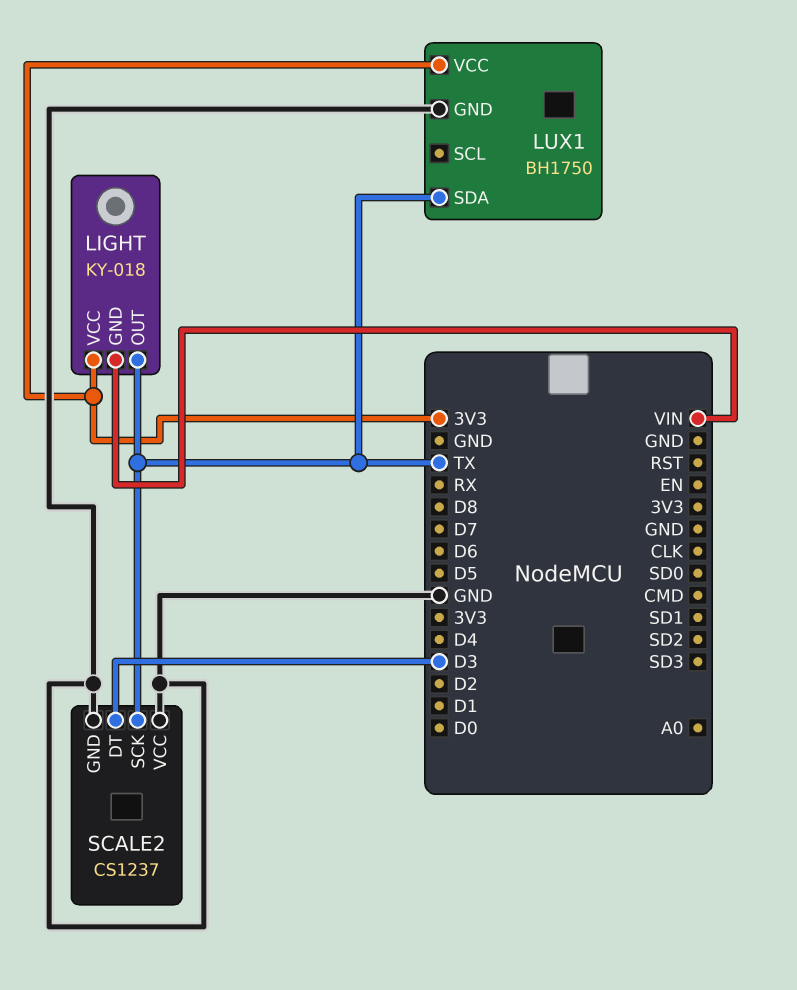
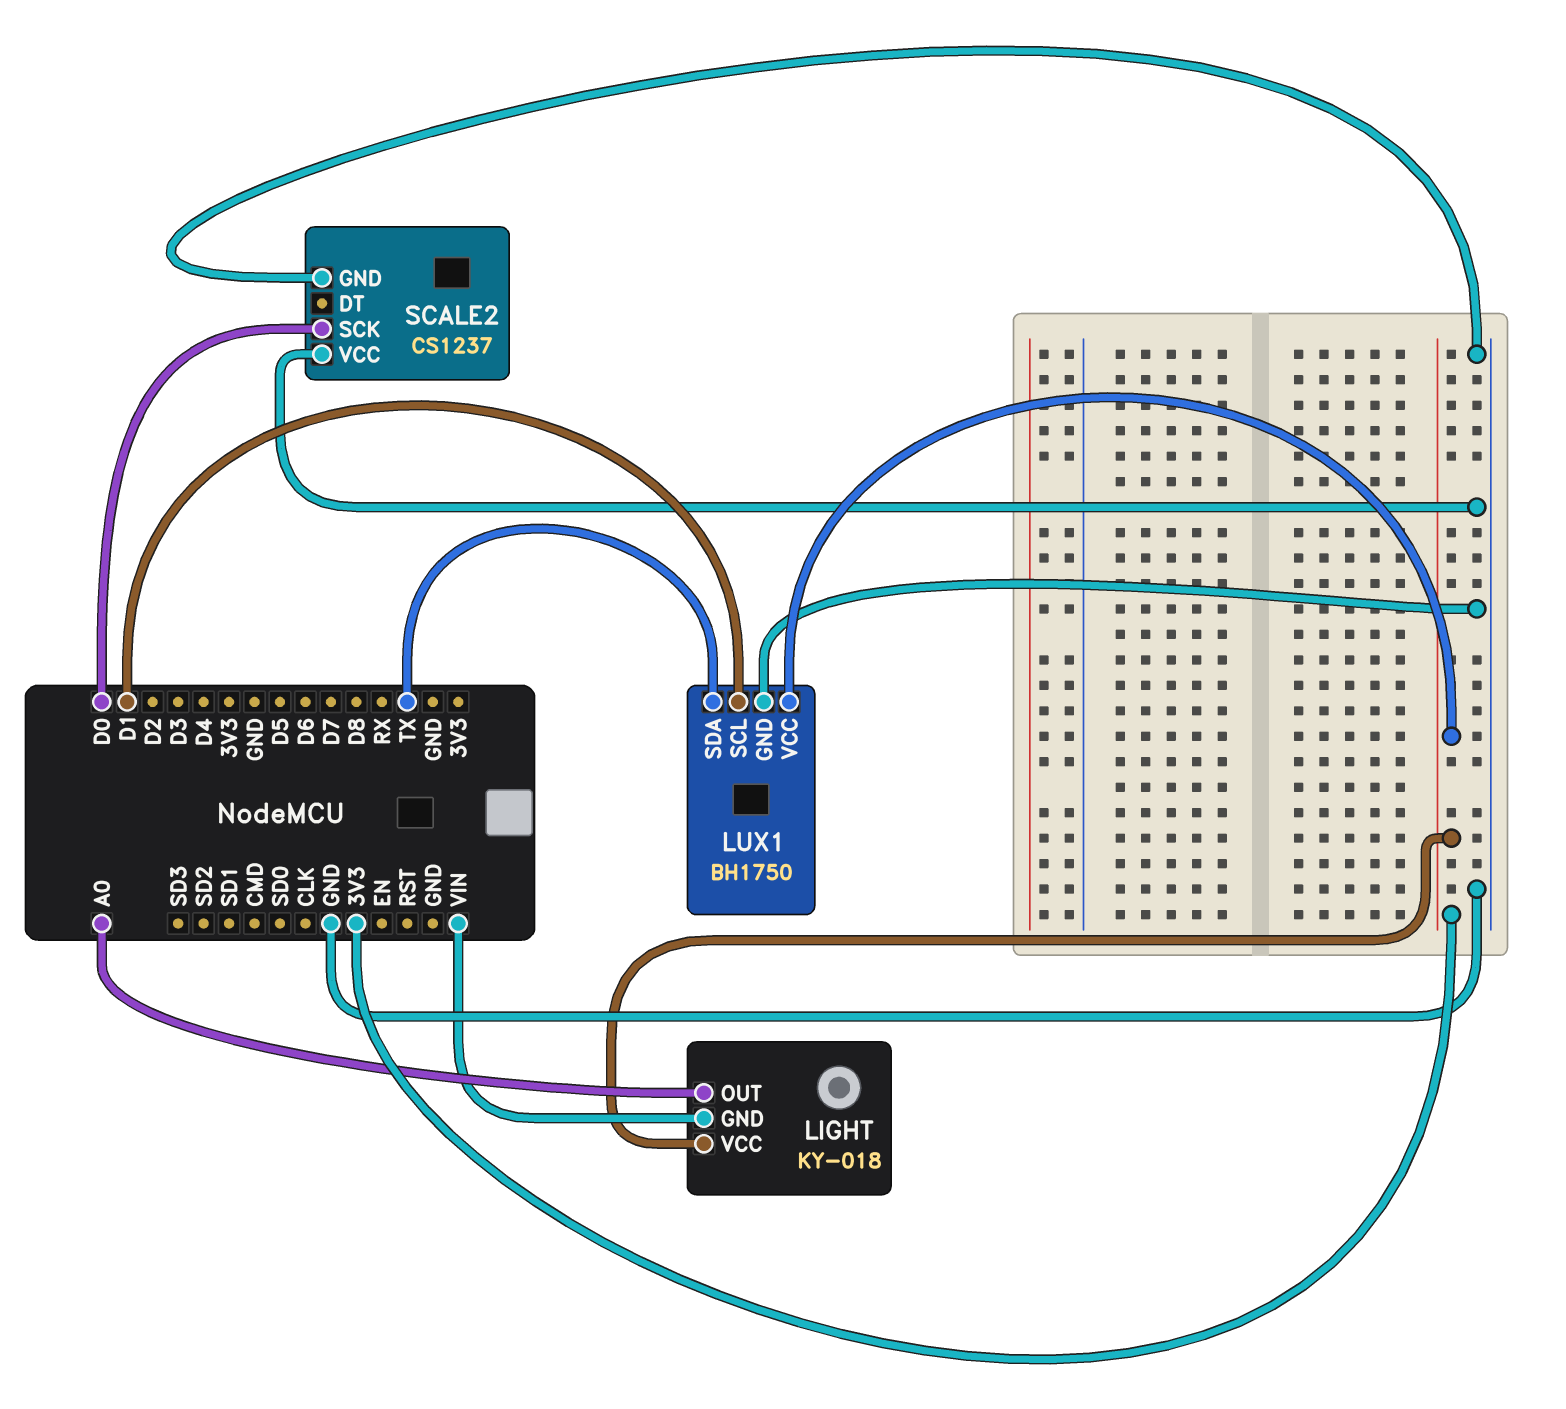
LIGHT pin OUT: TX -> A0
LUX1 pin SCL: none -> D1
SCALE2 pin DT: D3 -> none
SCALE2 pin SCK: TX -> D0

